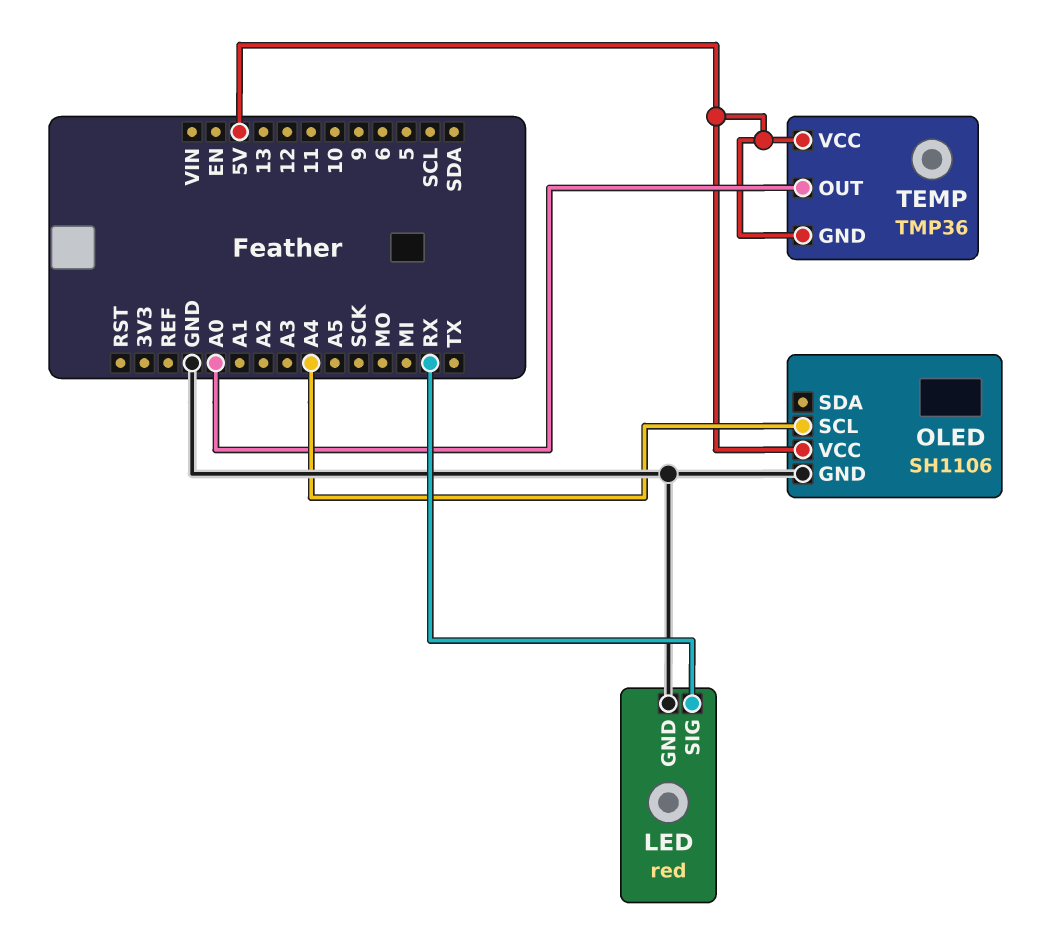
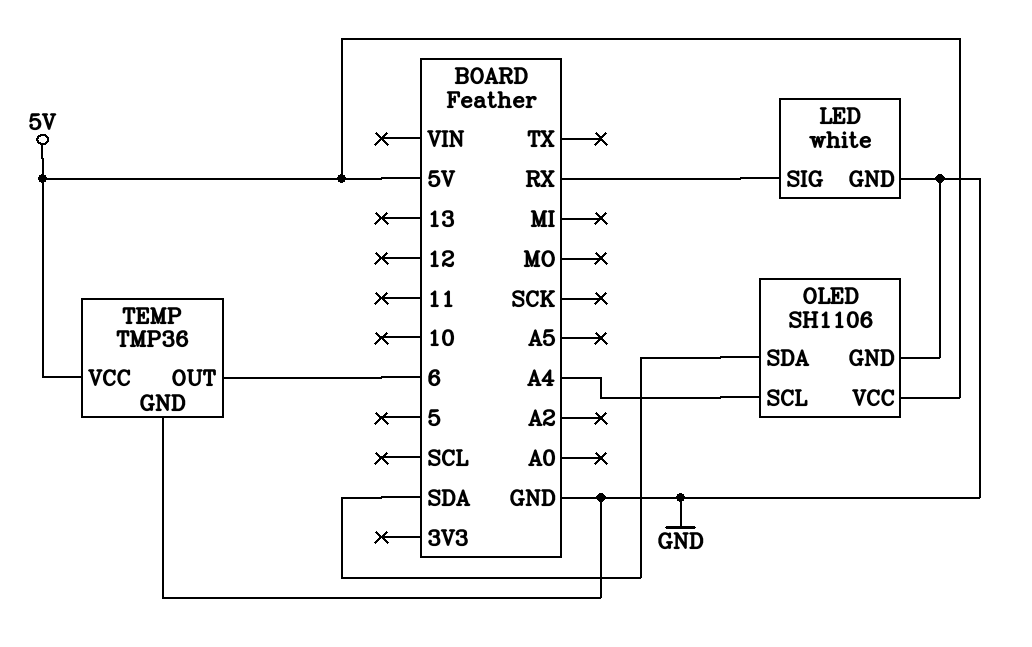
LED: red -> white
OLED pin SDA: none -> SDA
TEMP pin GND: 5V -> GND
TEMP pin OUT: A0 -> 6

